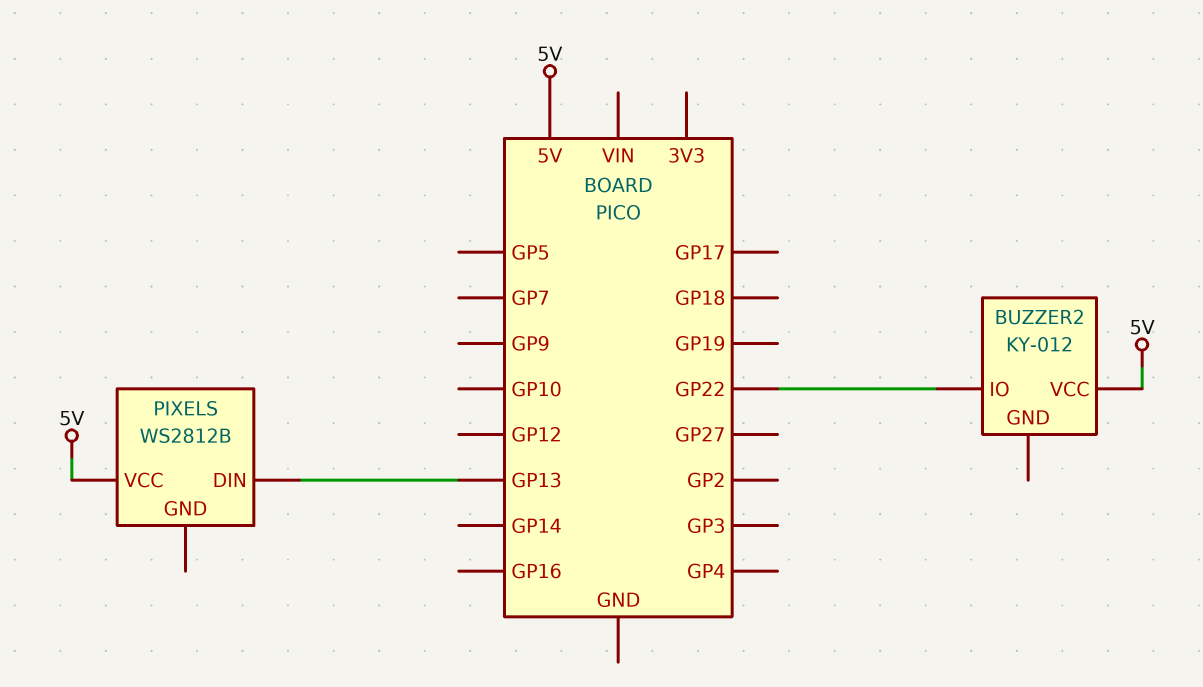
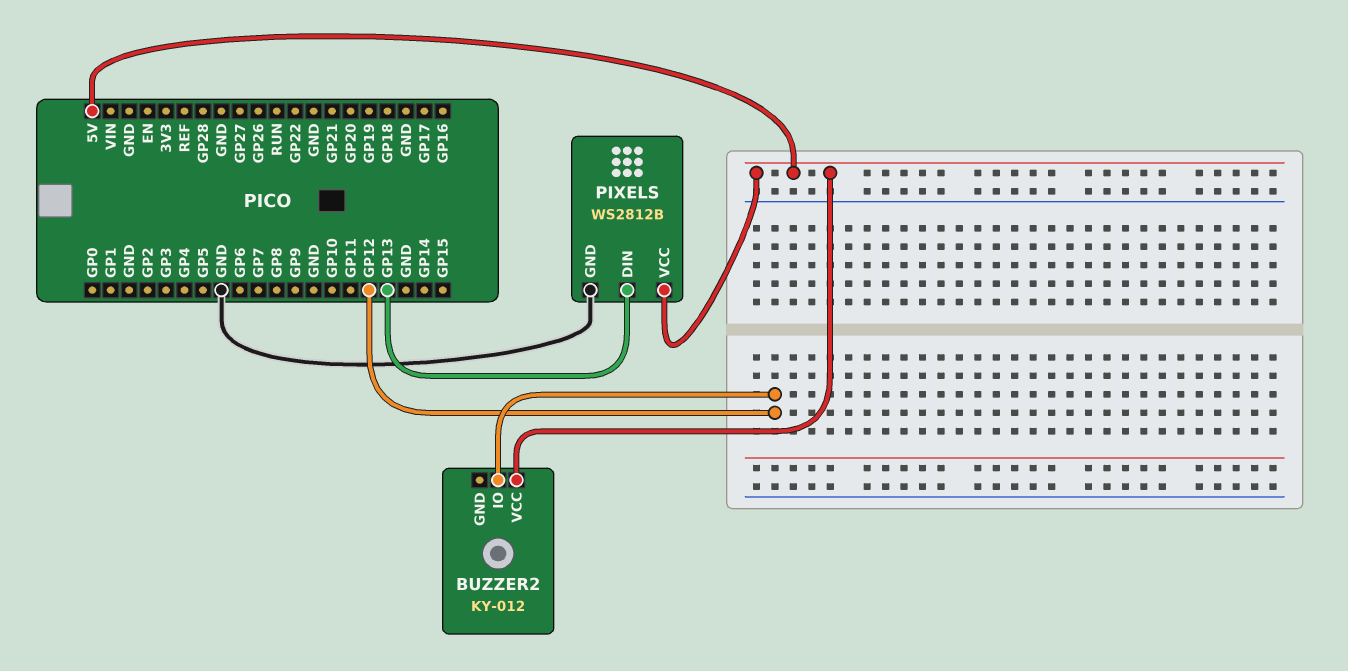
BUZZER2 pin IO: GP22 -> GP12
PIXELS pin GND: none -> GND

